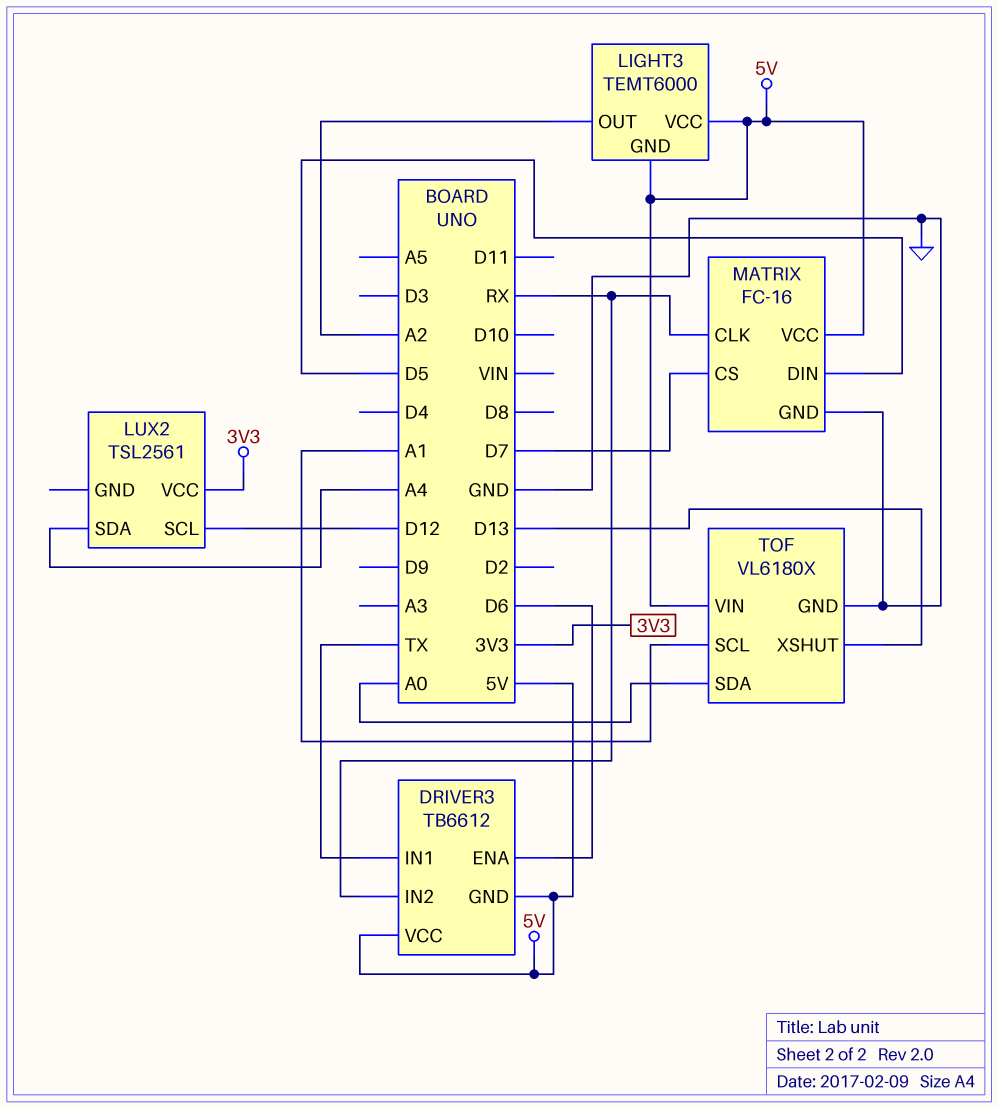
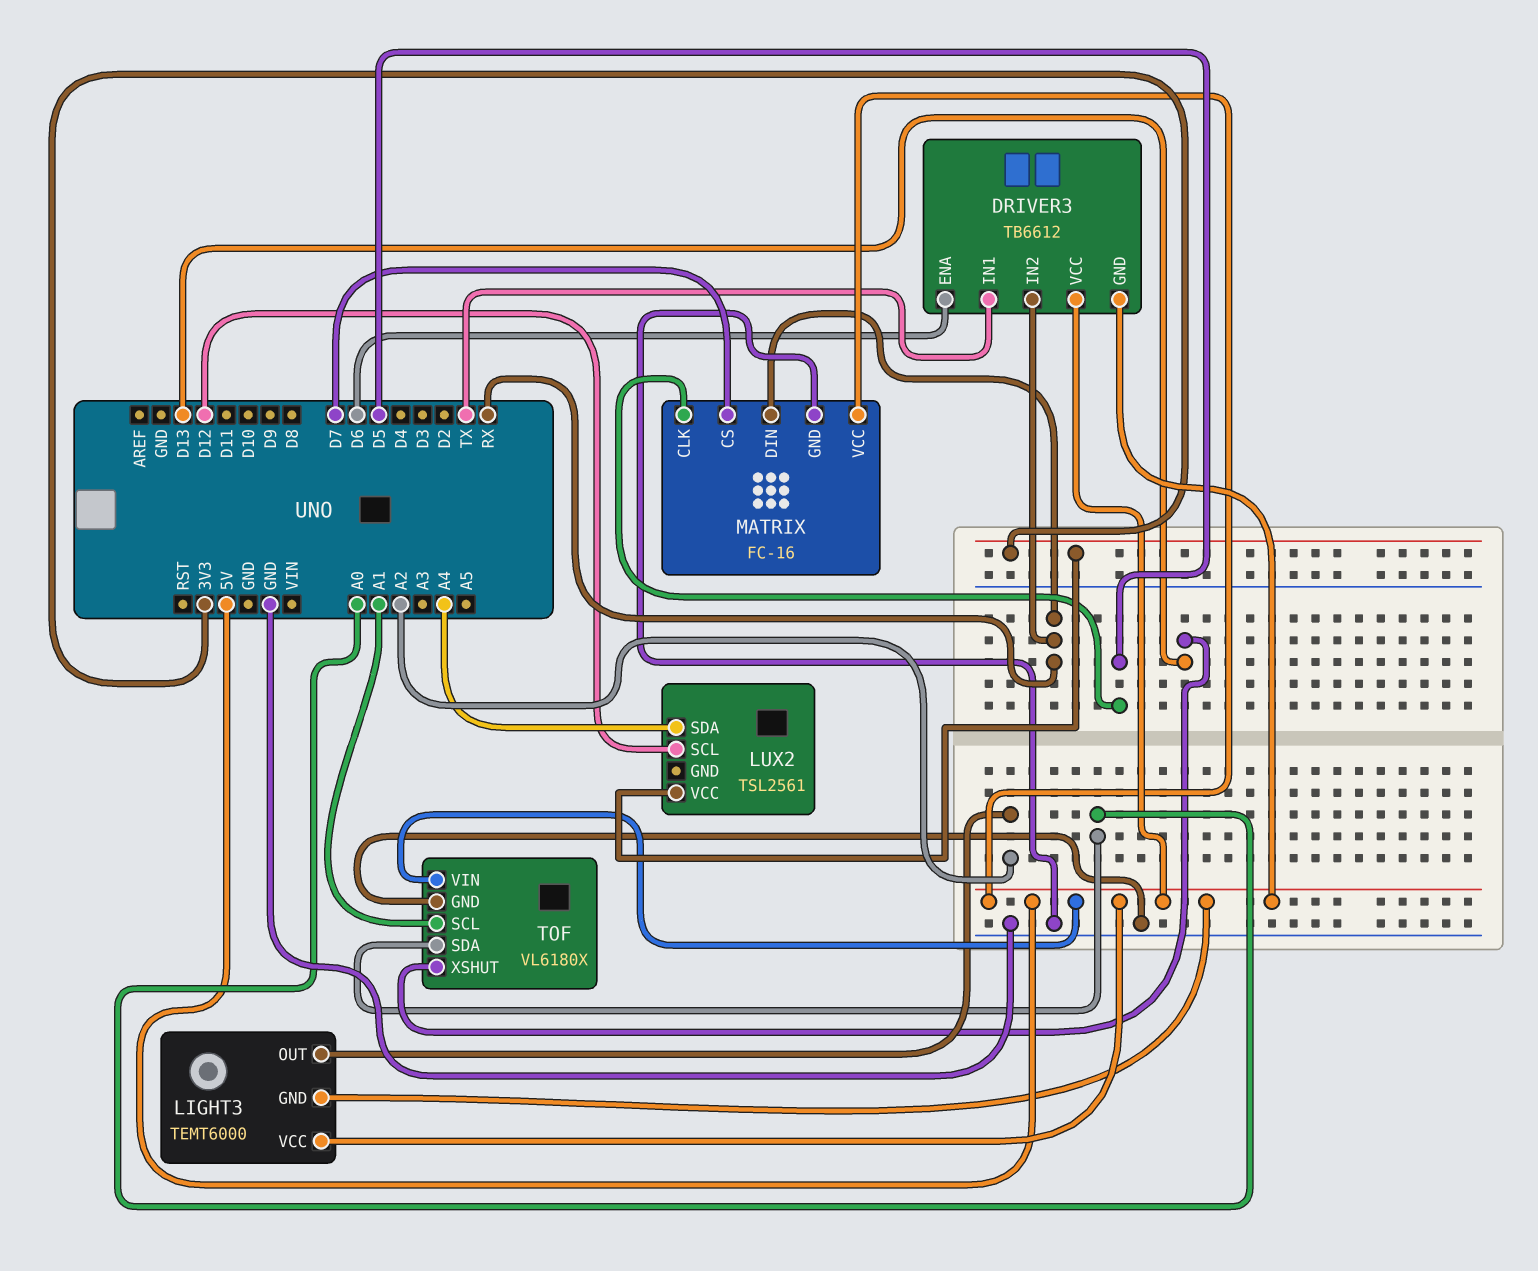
MATRIX pin CLK: RX -> D5
MATRIX pin DIN: D5 -> RX

